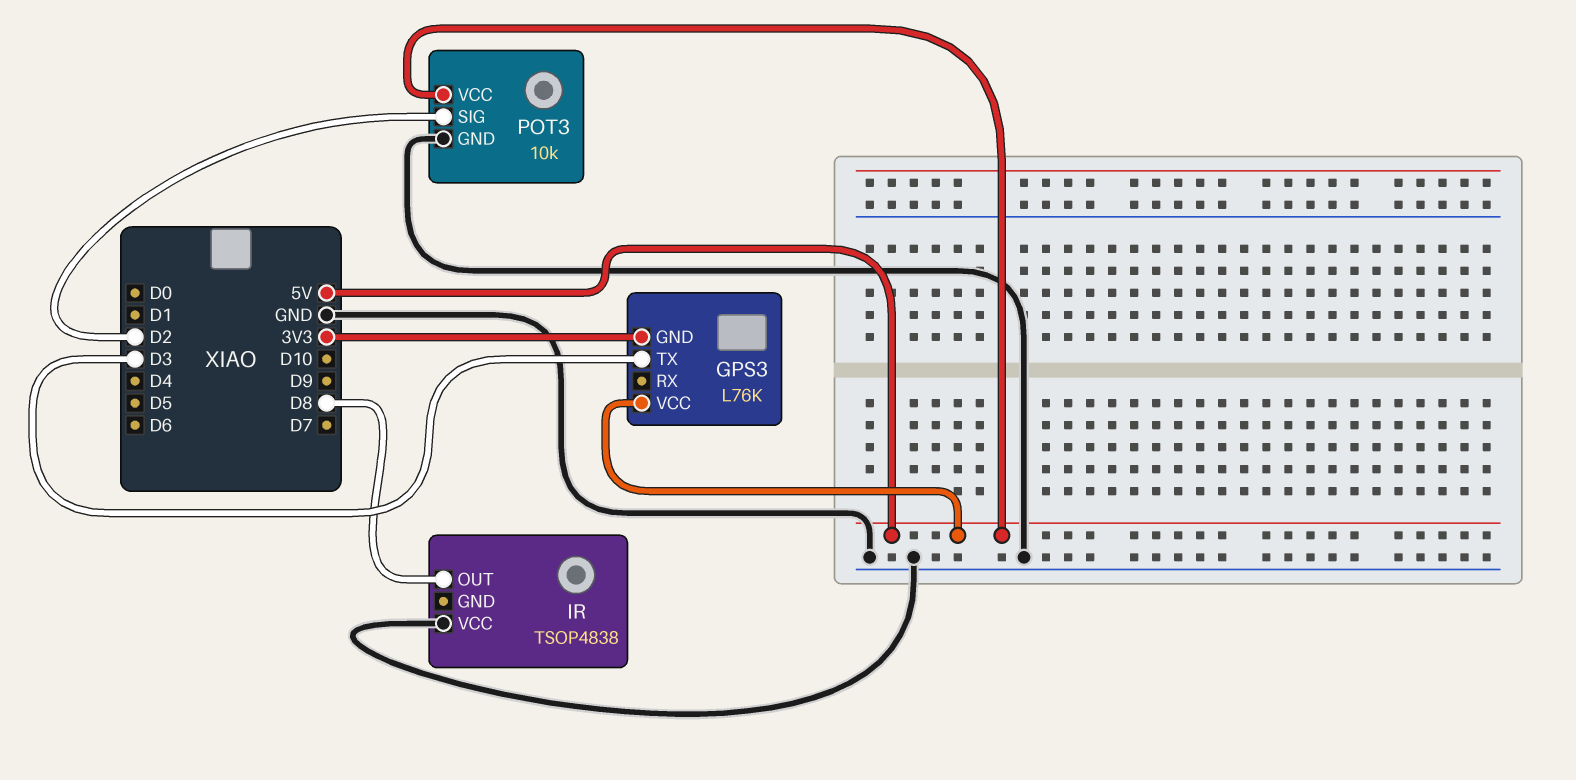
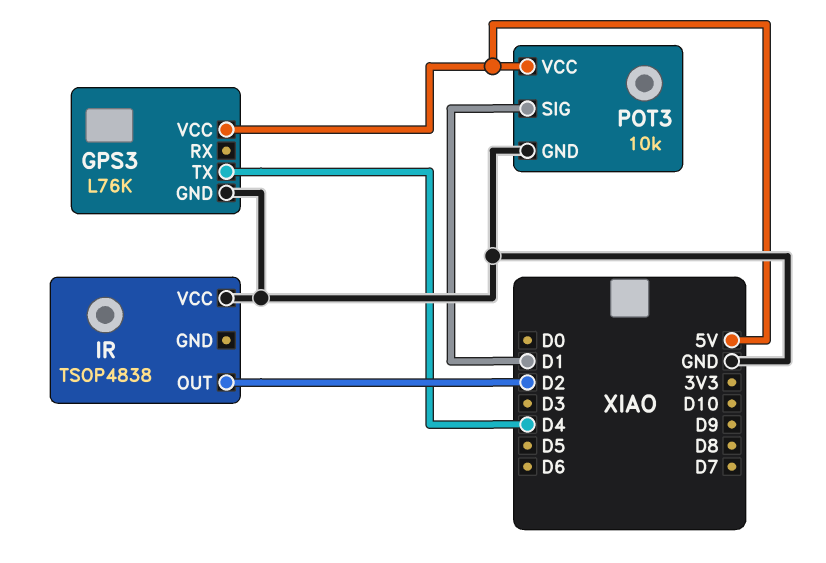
GPS3 pin GND: 3V3 -> GND
GPS3 pin TX: D3 -> D4
IR pin OUT: D8 -> D2
POT3 pin SIG: D2 -> D1

